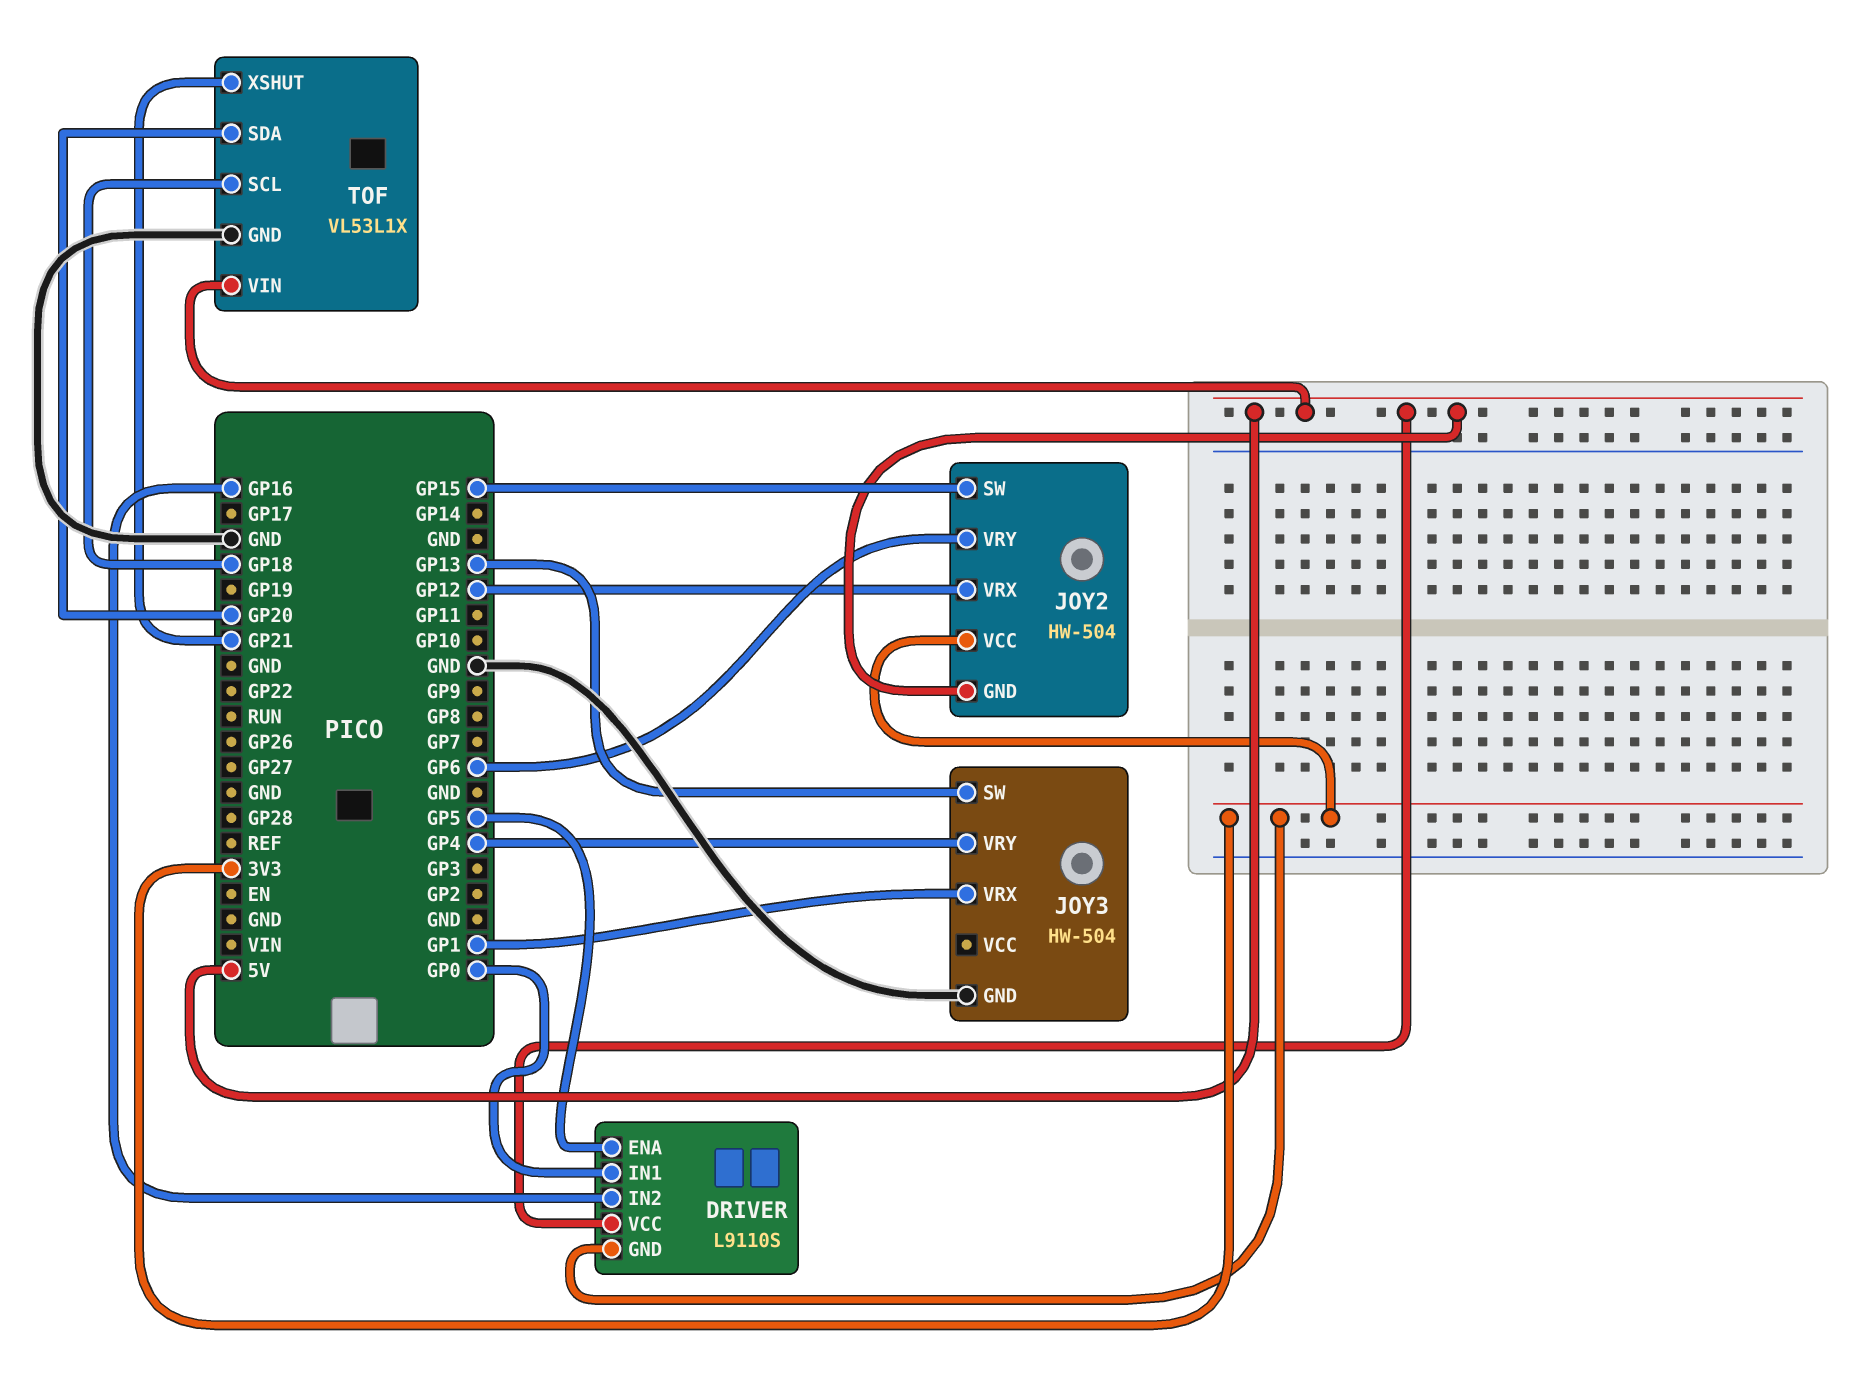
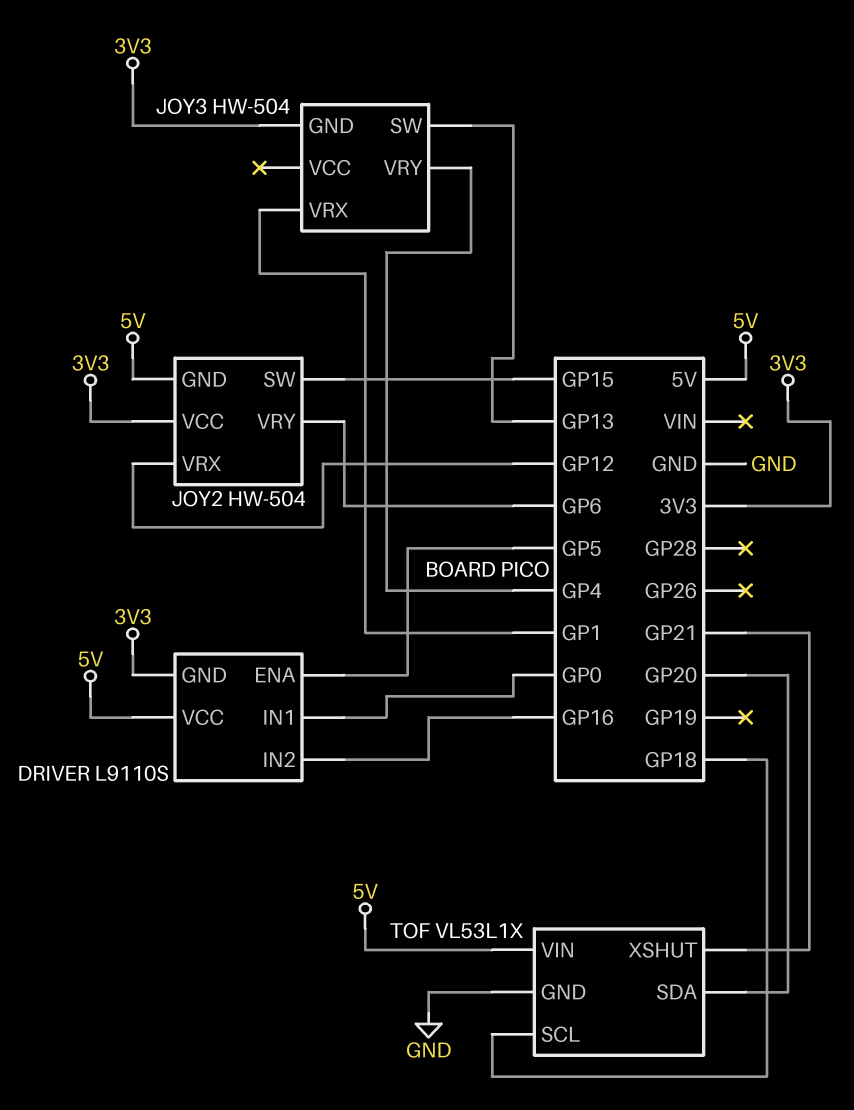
JOY3 pin GND: GND -> 3V3

